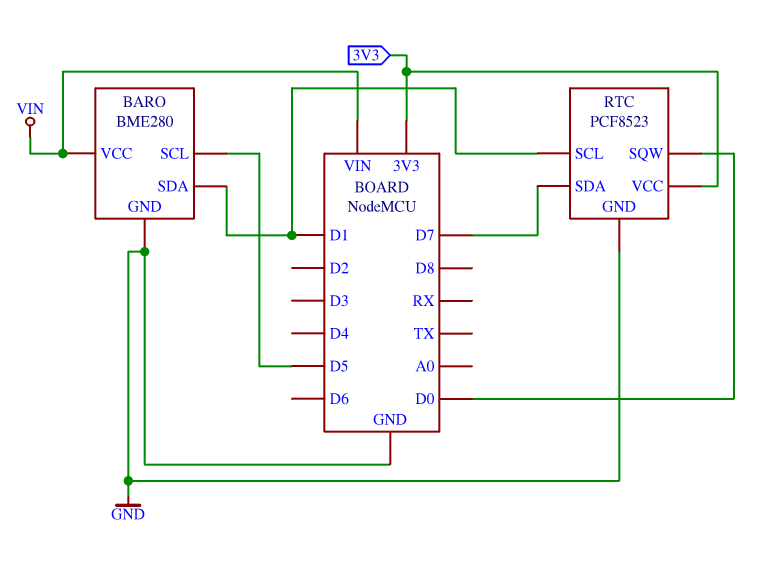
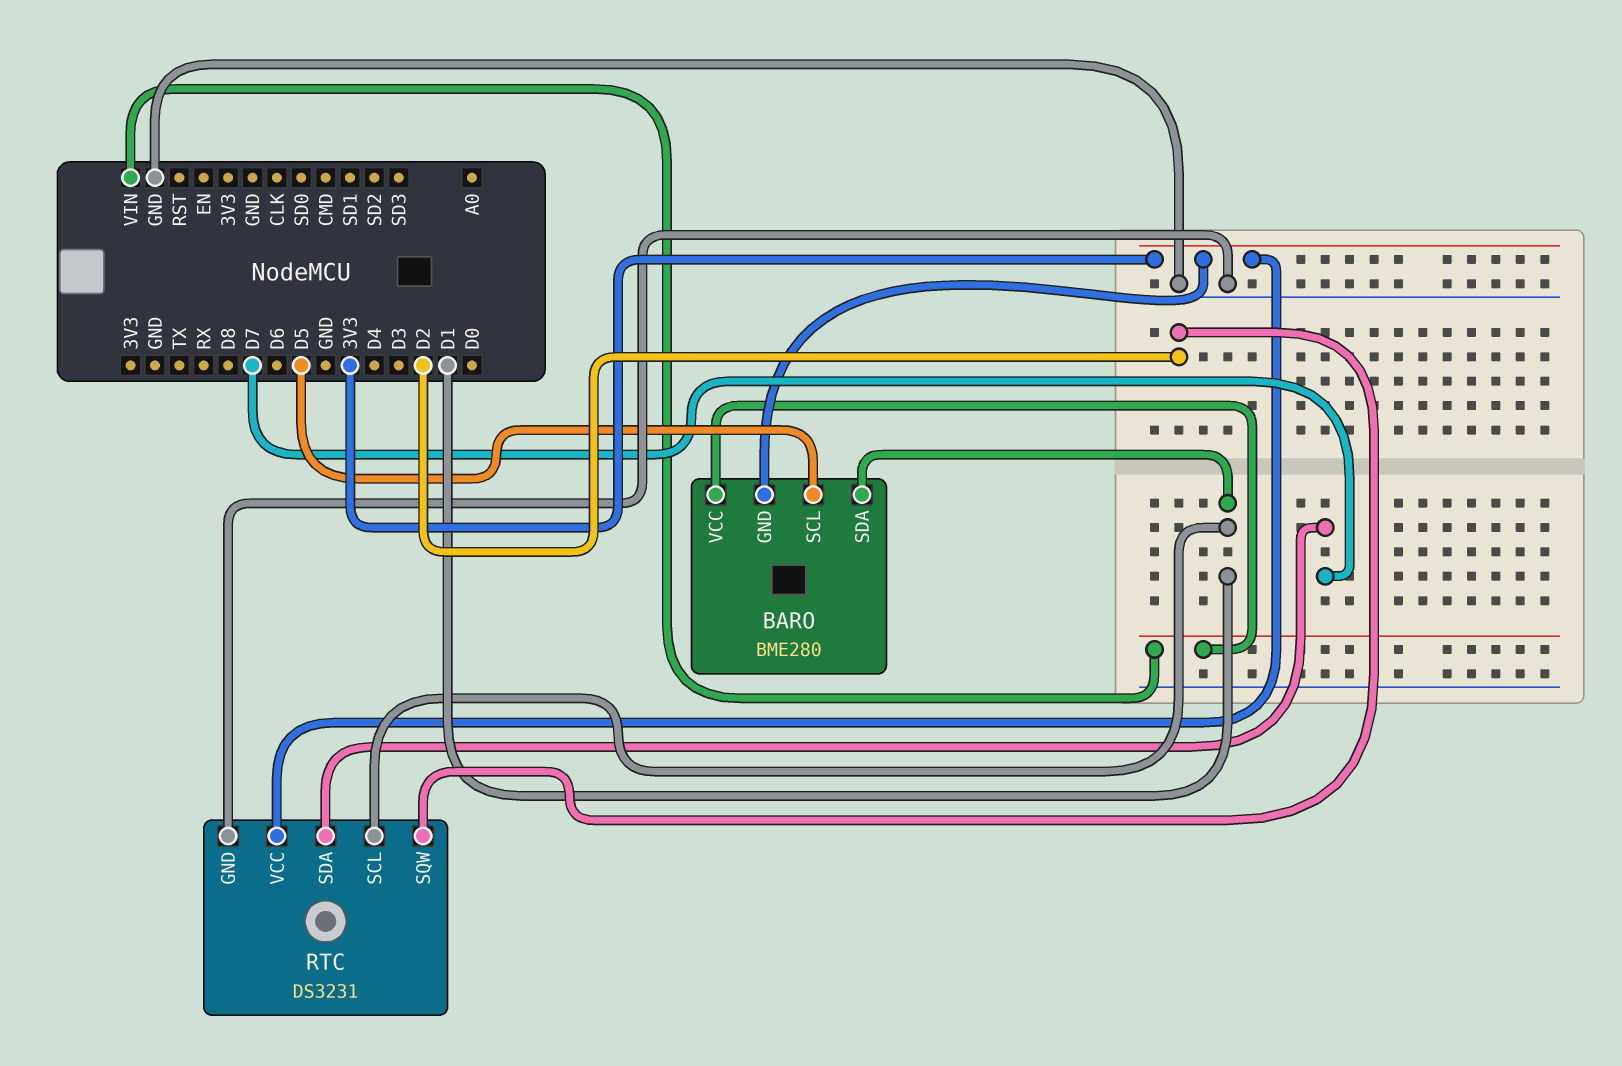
BARO pin GND: GND -> 3V3
RTC: PCF8523 -> DS3231
RTC pin SQW: D0 -> D2

